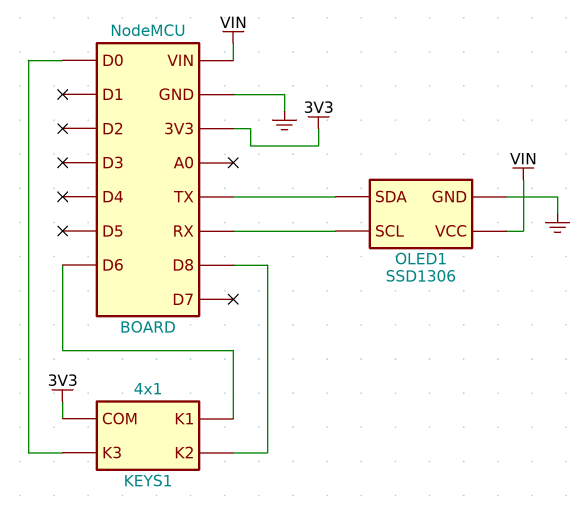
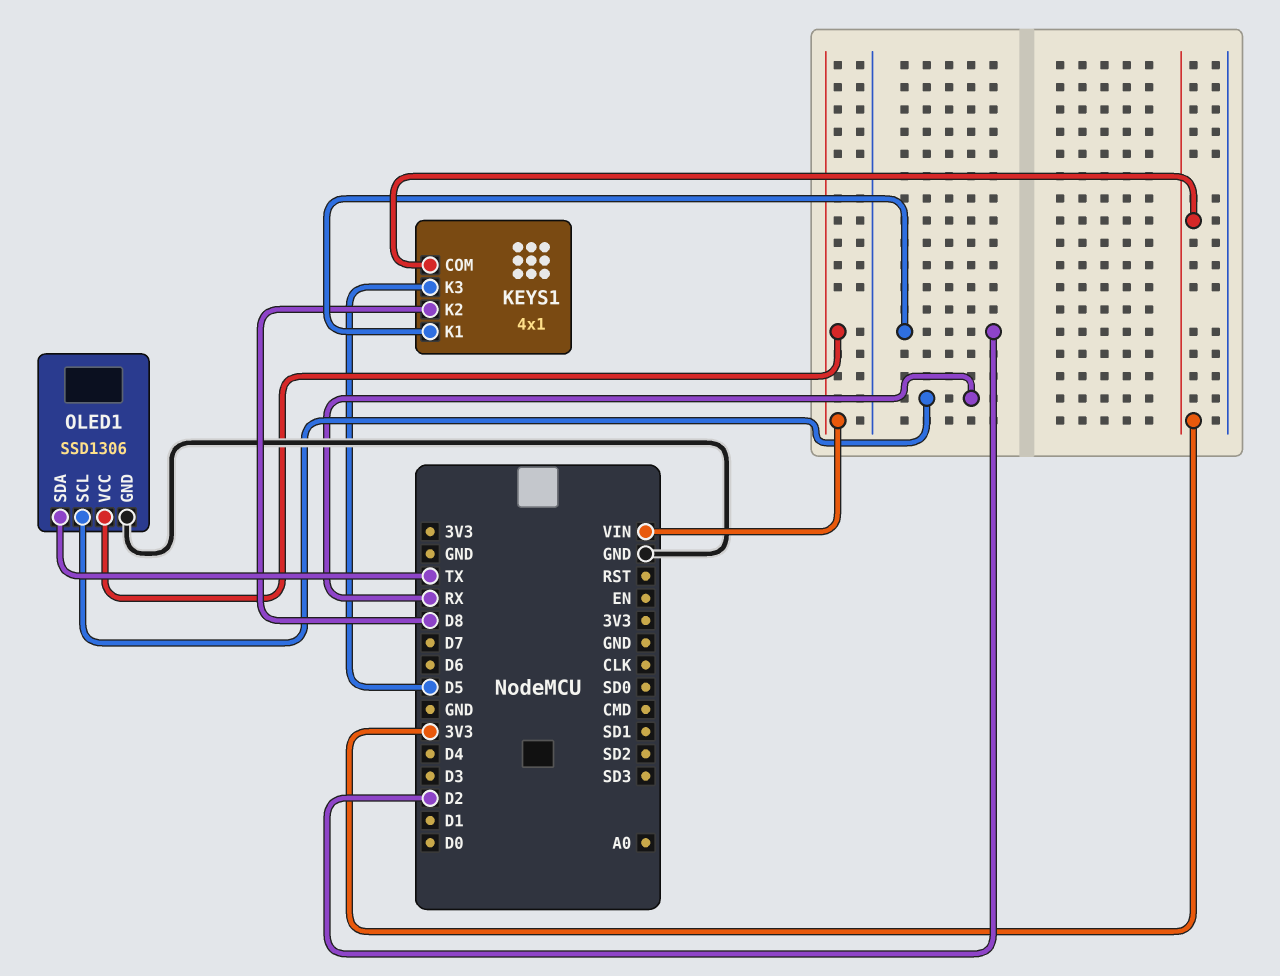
KEYS1 pin K1: D6 -> D2
KEYS1 pin K3: D0 -> D5

